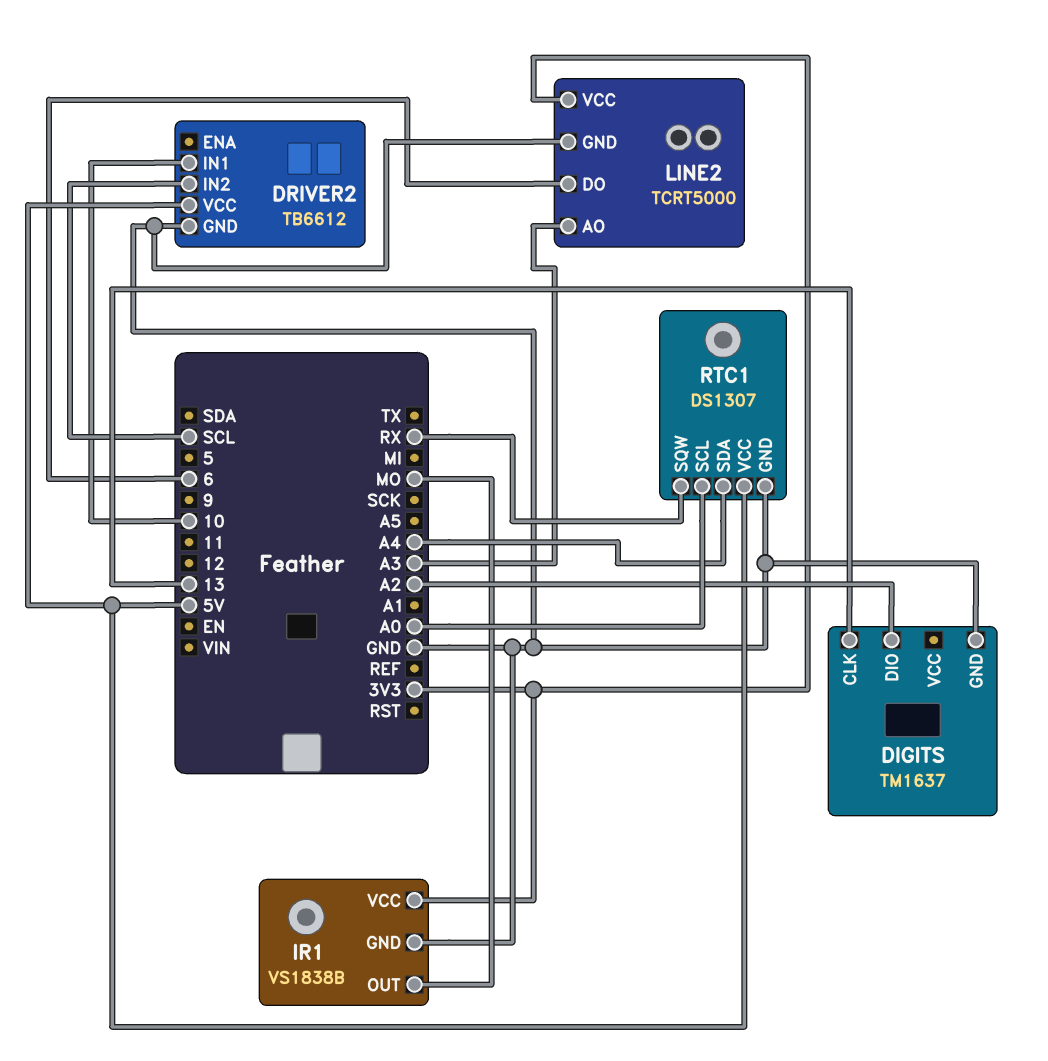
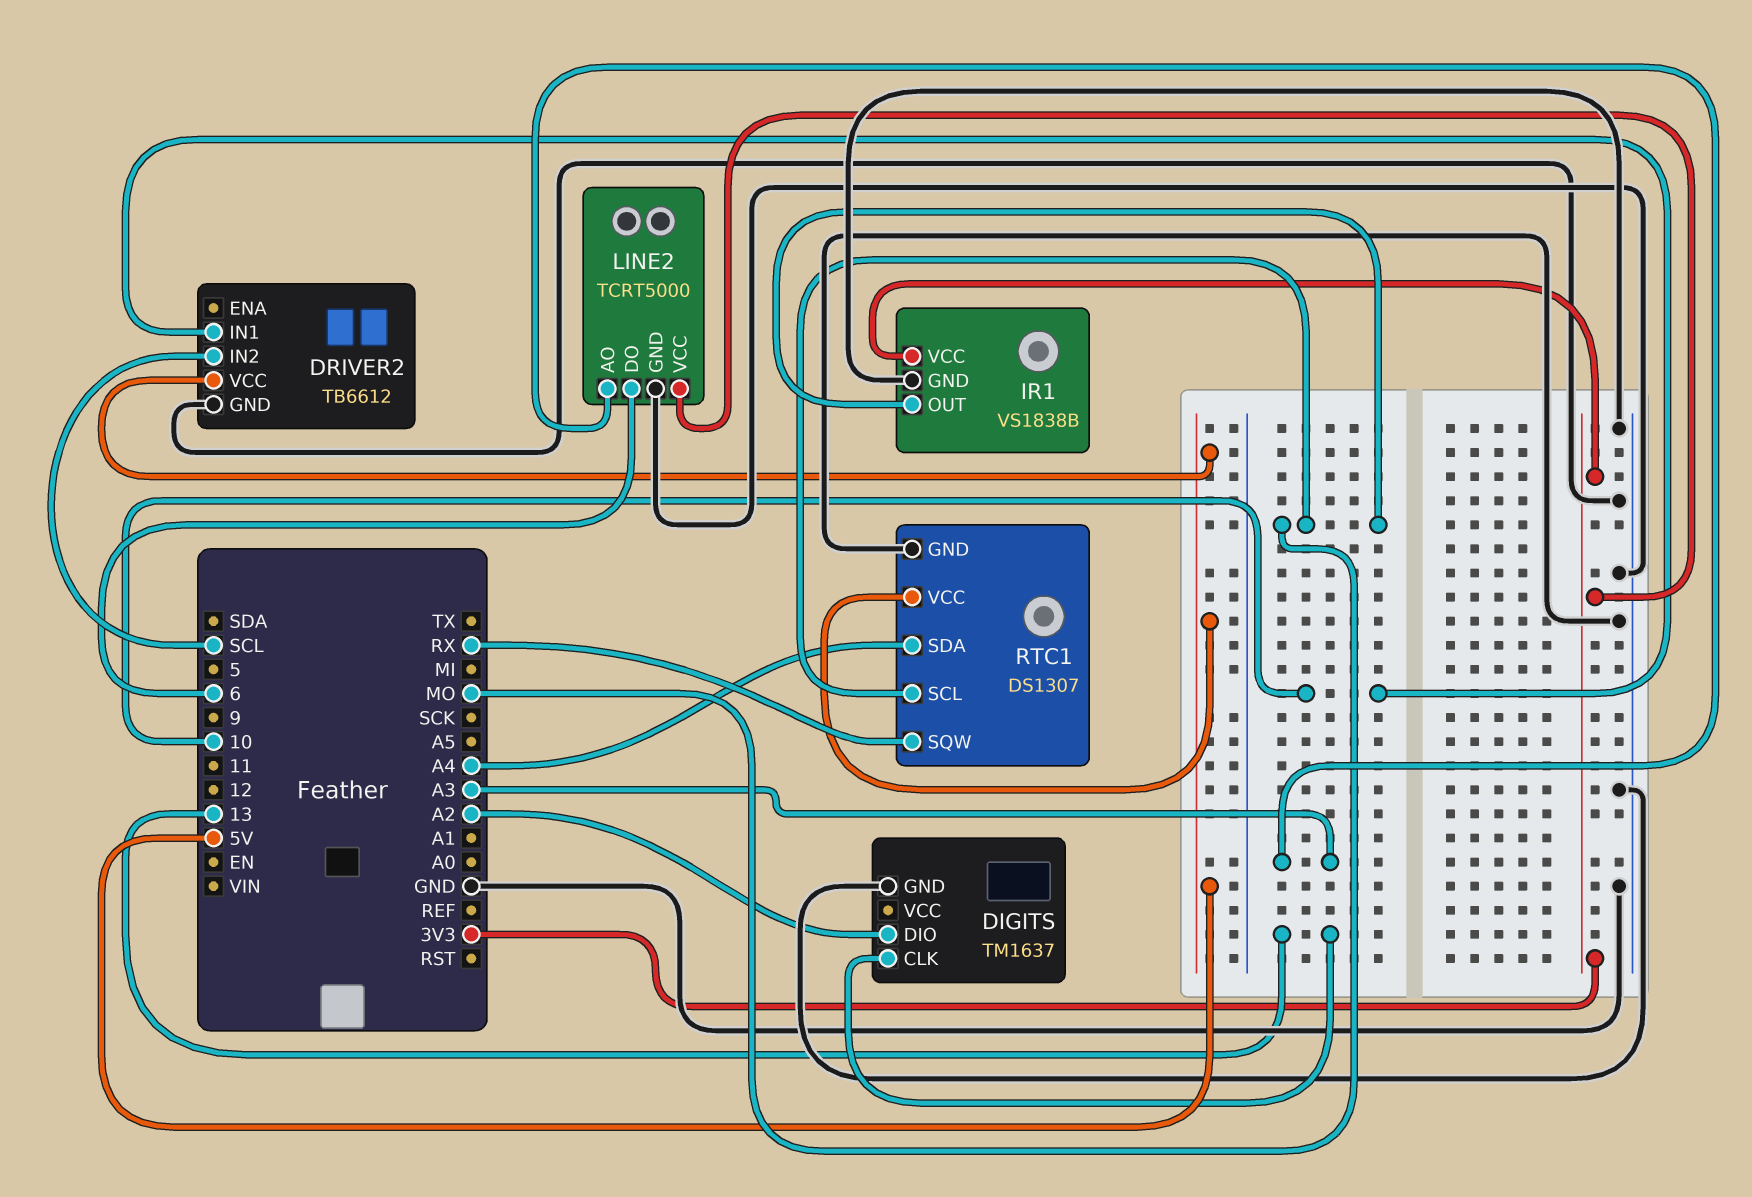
RTC1 pin SCL: A0 -> MO

